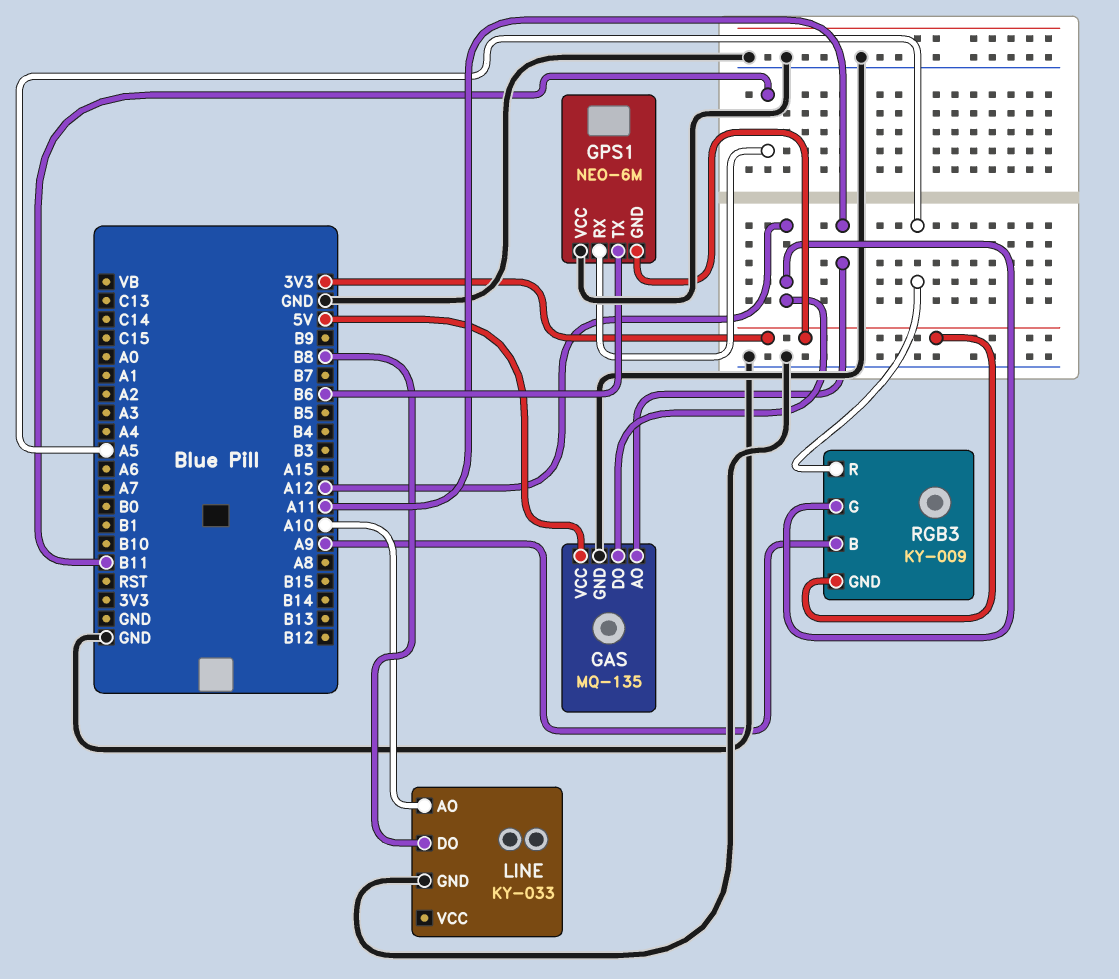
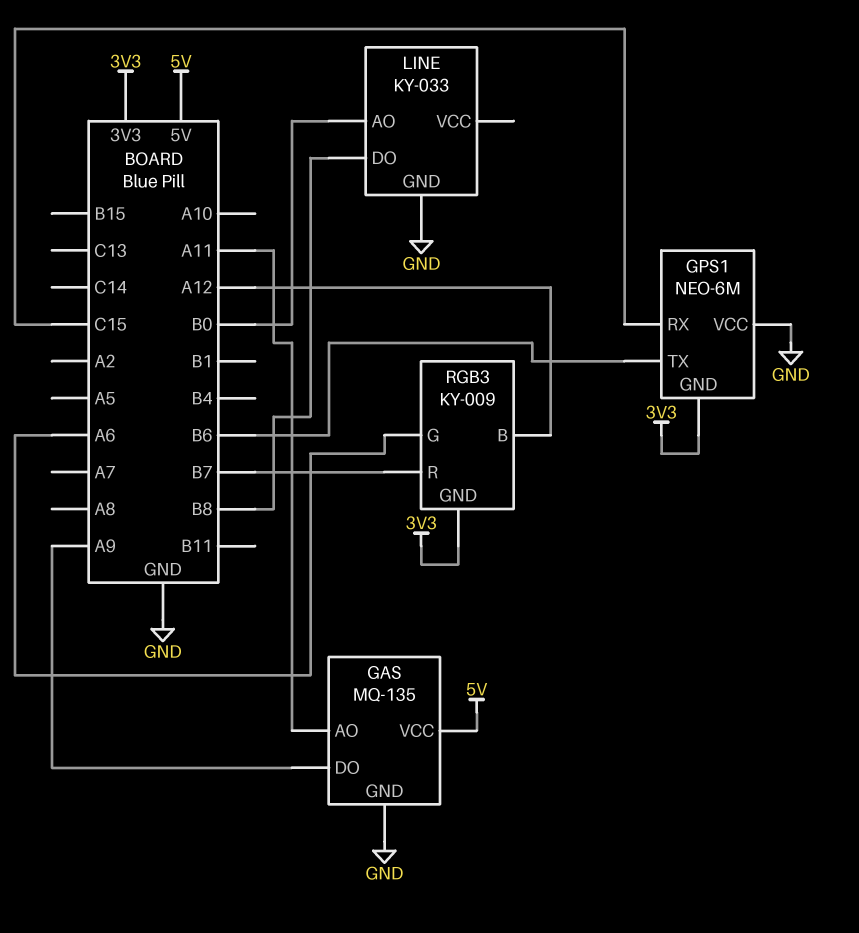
GAS pin DO: A12 -> A9
GPS1 pin RX: B11 -> C15
LINE pin AO: A10 -> B0
RGB3 pin B: A9 -> A12
RGB3 pin G: A12 -> A6
RGB3 pin R: A5 -> B7

